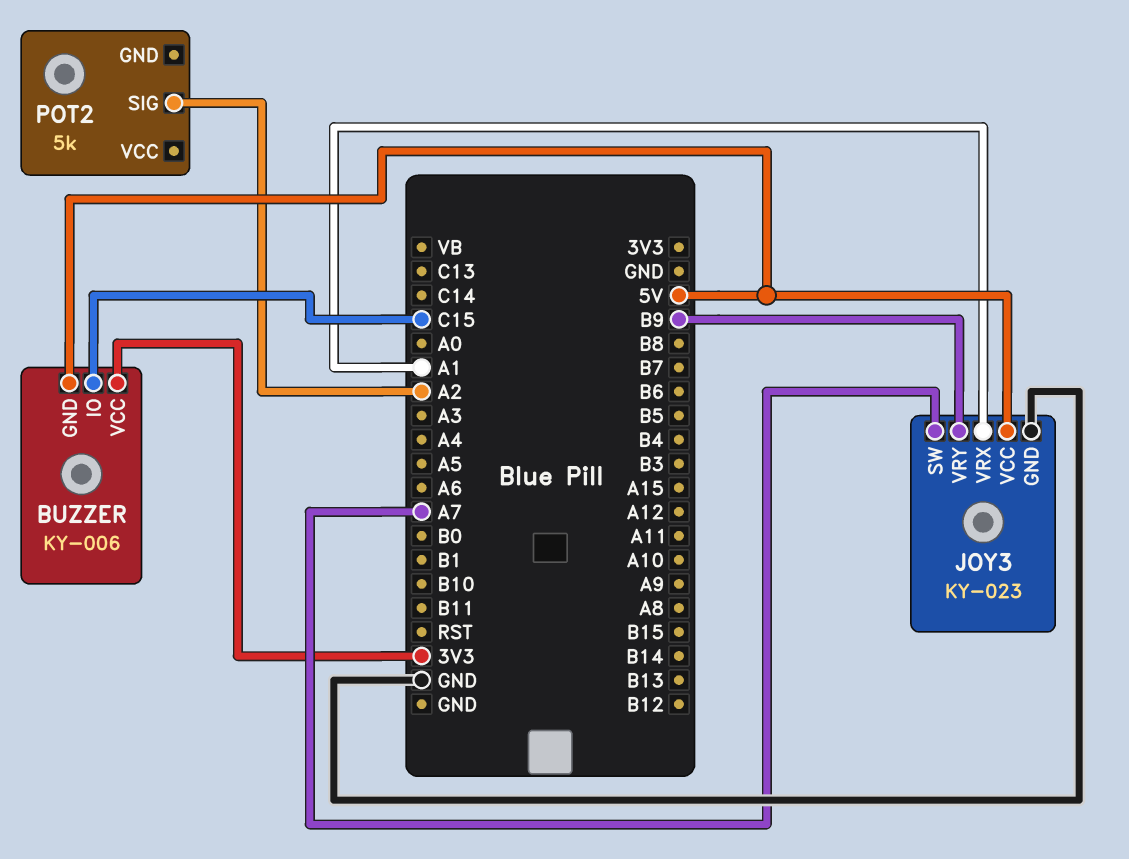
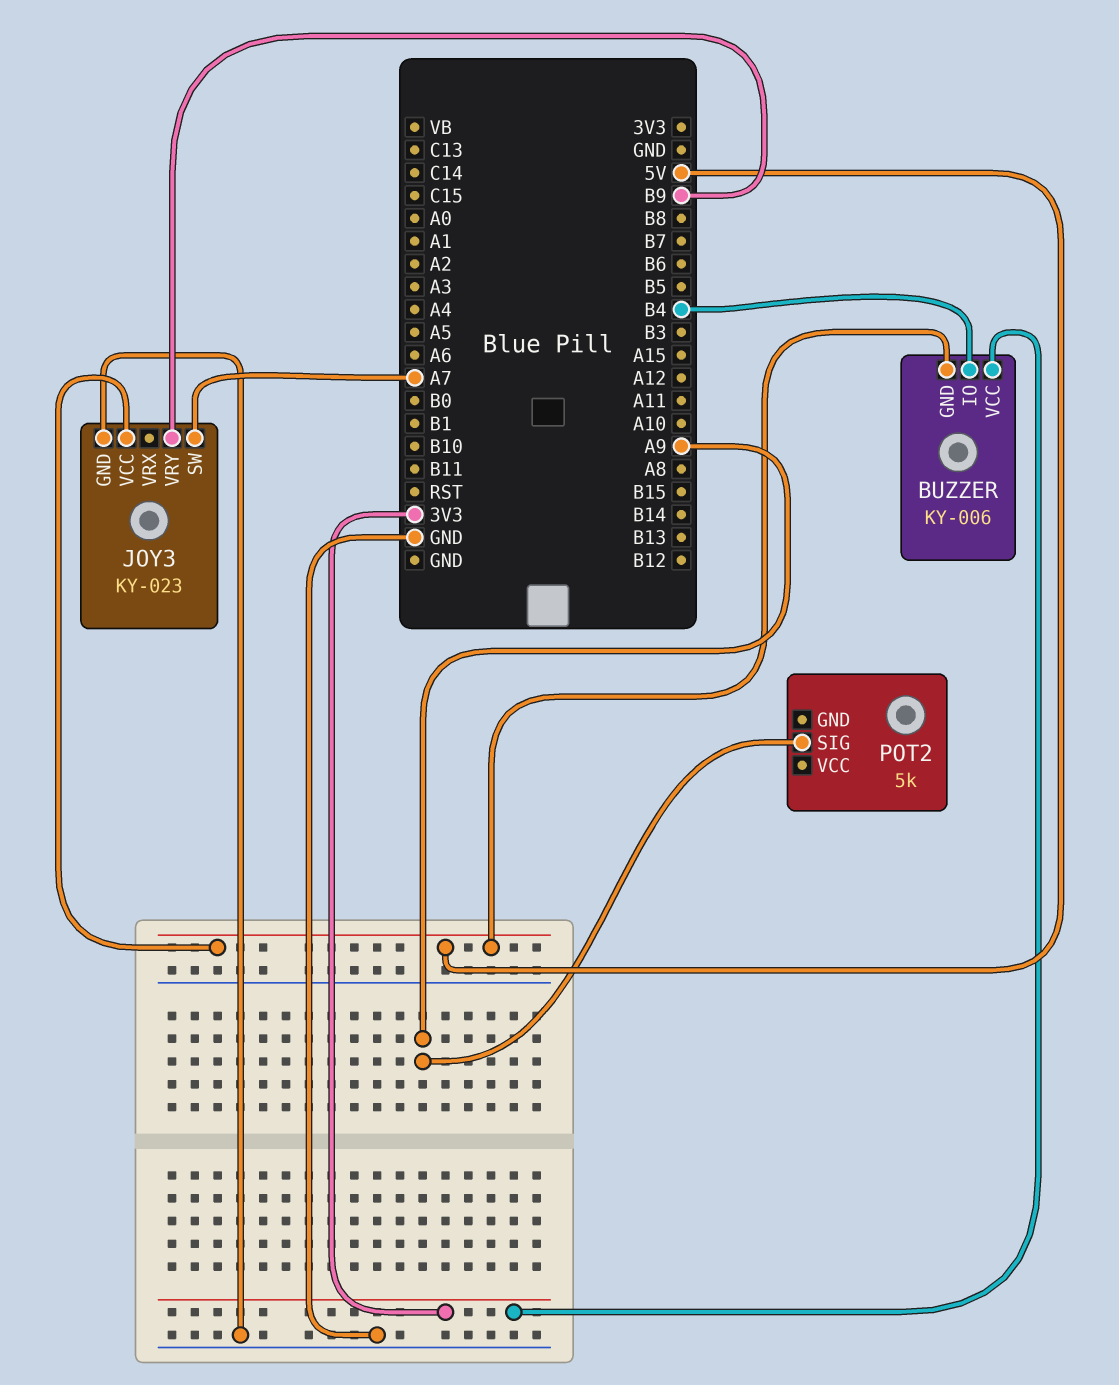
BUZZER pin IO: C15 -> B4
JOY3 pin VRX: A1 -> none
POT2 pin SIG: A2 -> A9

